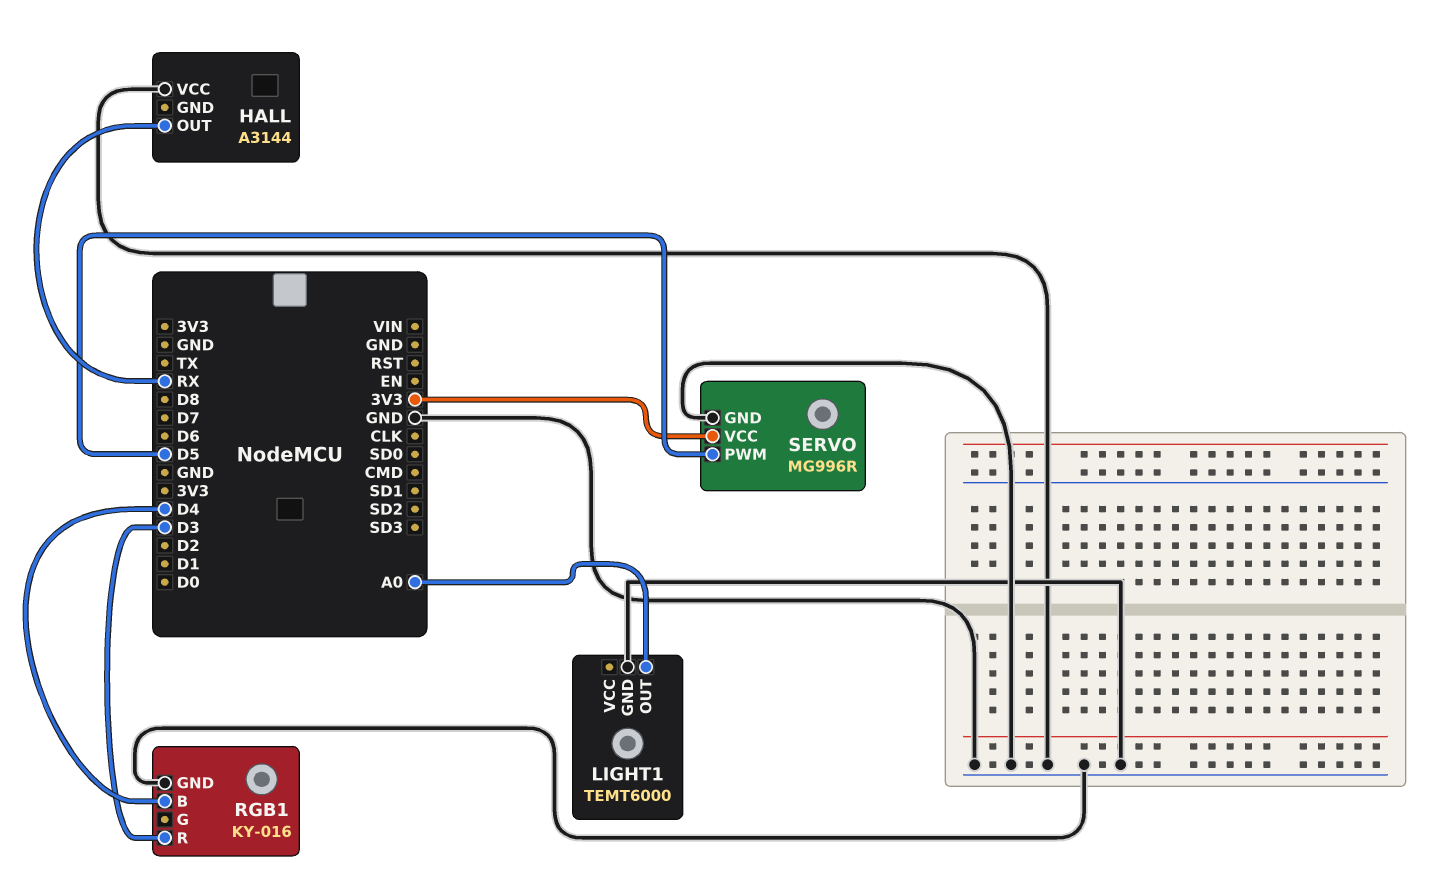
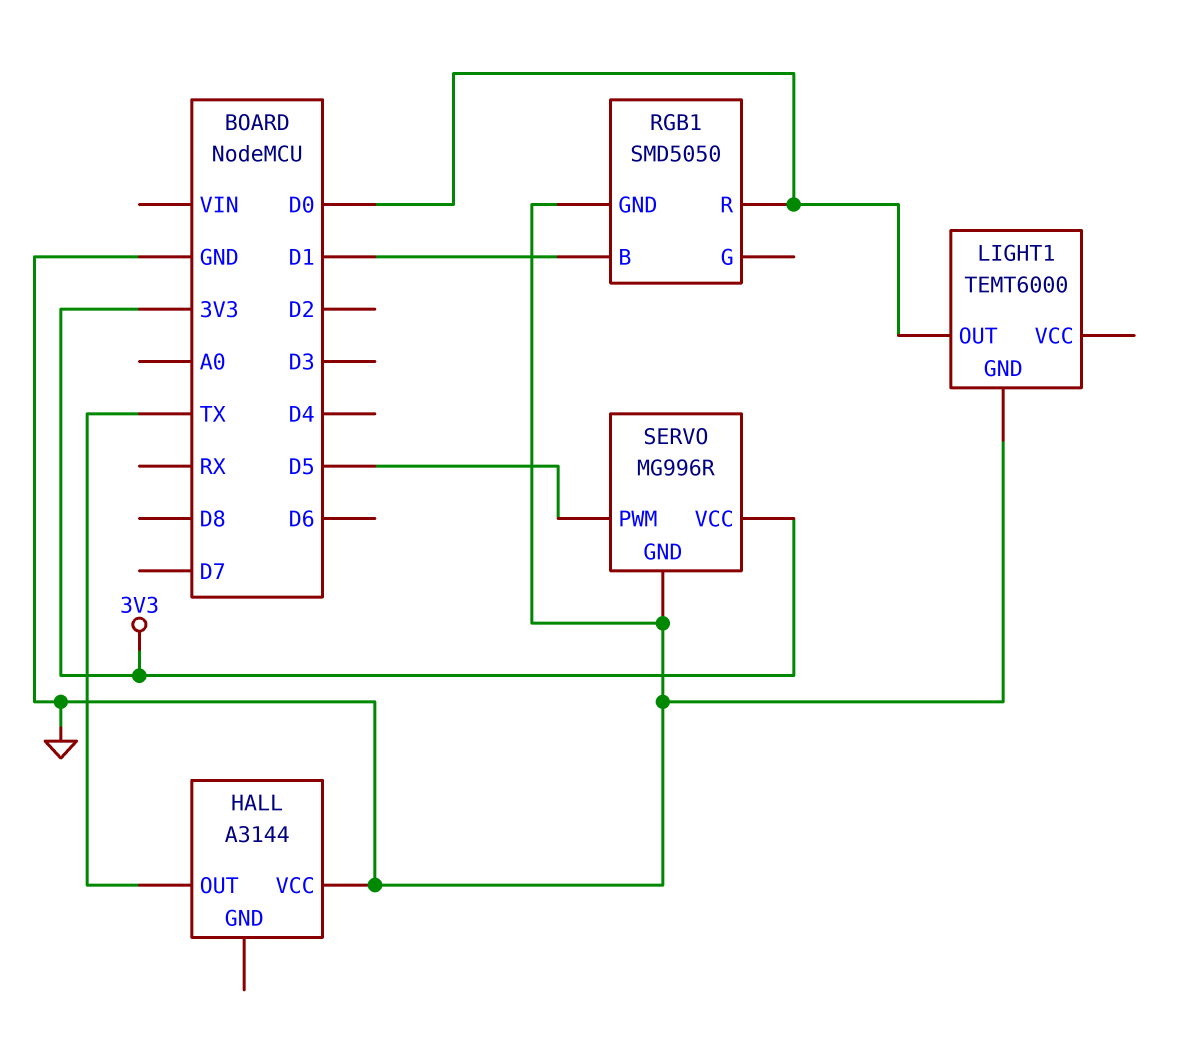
HALL pin OUT: RX -> TX
LIGHT1 pin OUT: A0 -> D0
RGB1: KY-016 -> SMD5050
RGB1 pin B: D4 -> D1
RGB1 pin R: D3 -> D0

